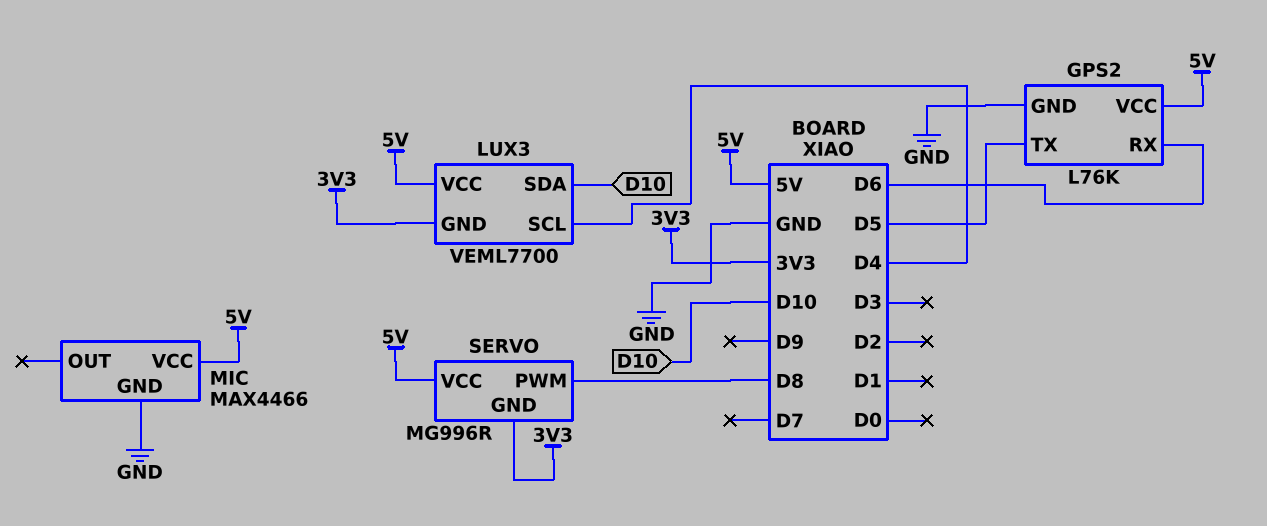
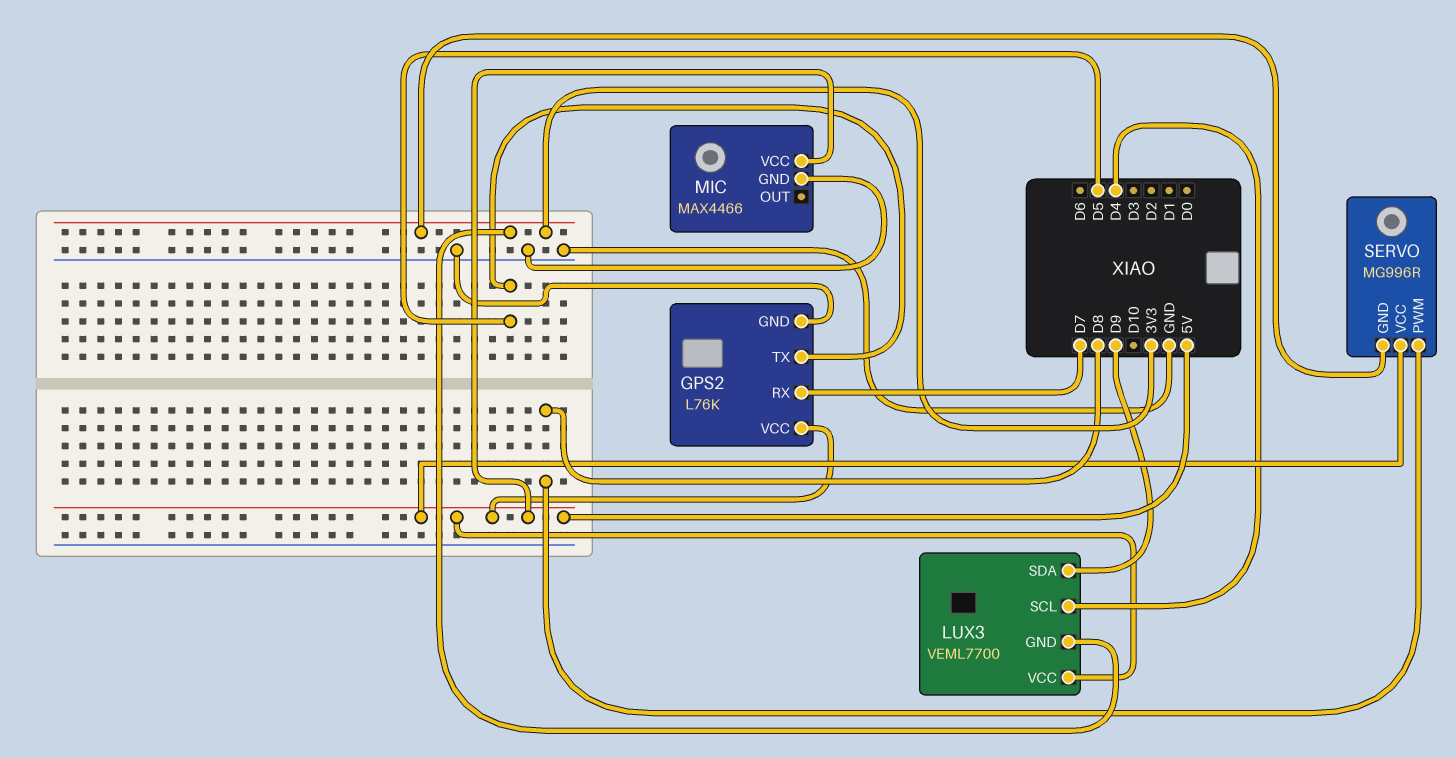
GPS2 pin RX: D6 -> D7
LUX3 pin SDA: D10 -> D9

